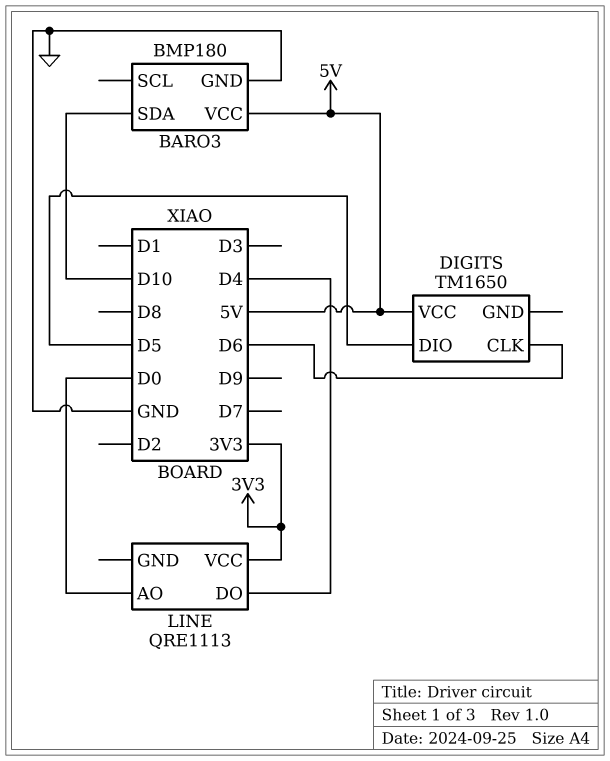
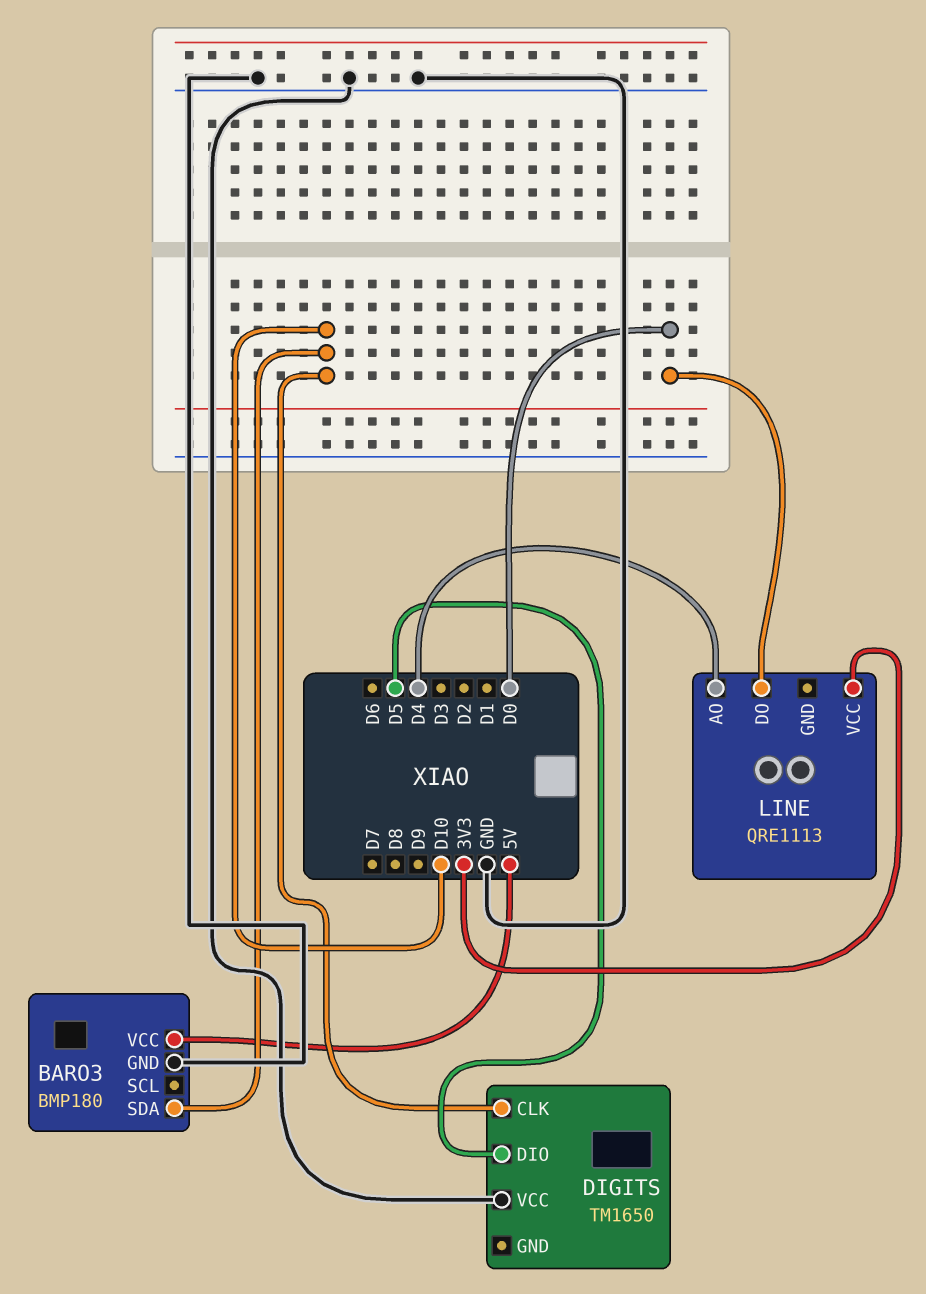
DIGITS pin CLK: D6 -> D10
DIGITS pin VCC: 5V -> GND
LINE pin AO: D0 -> D4
LINE pin DO: D4 -> D0

